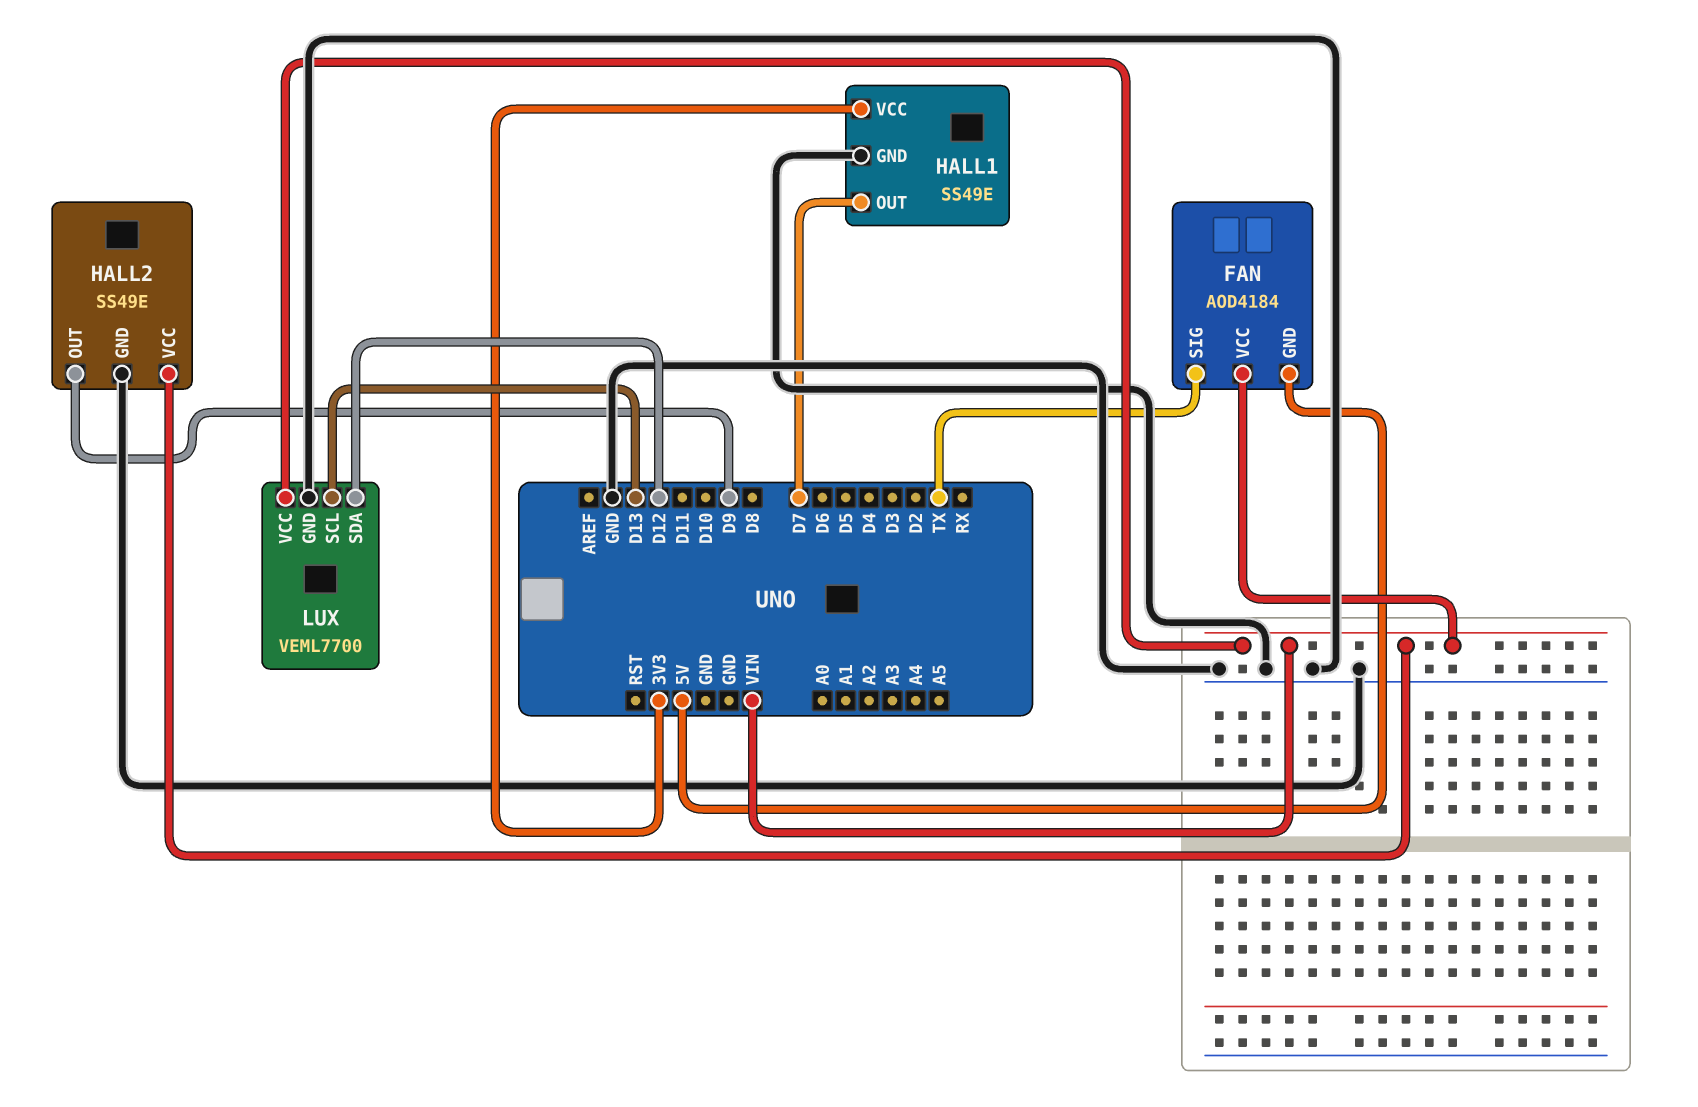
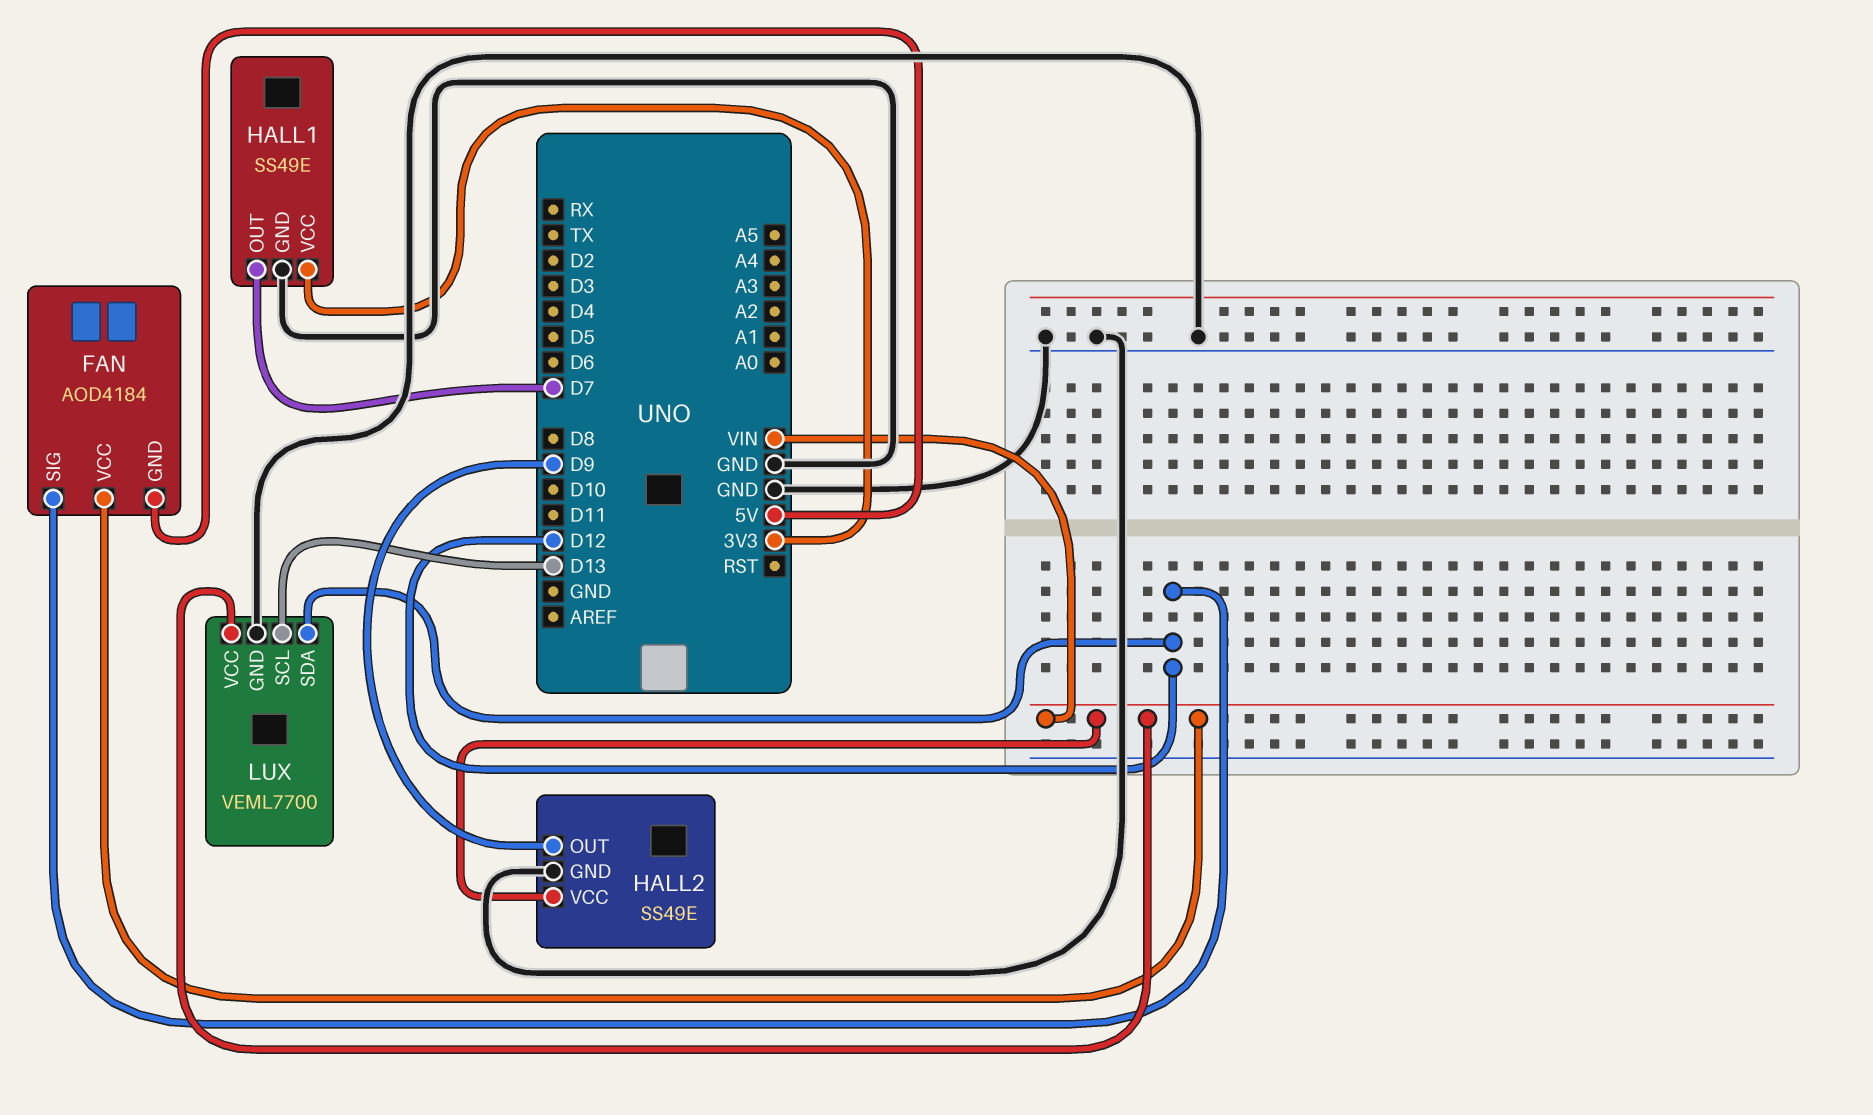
FAN pin SIG: TX -> D12

